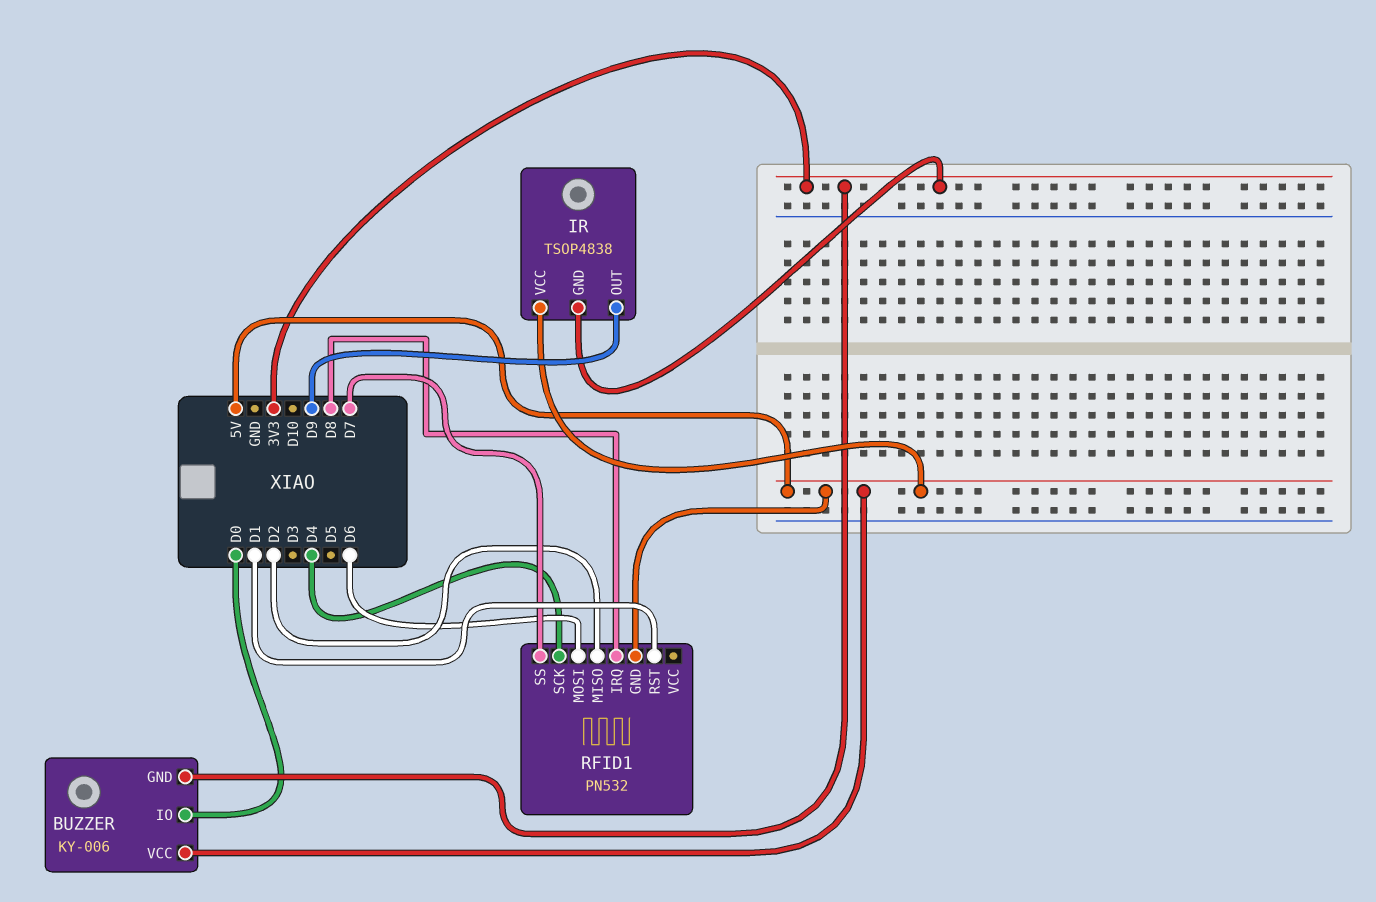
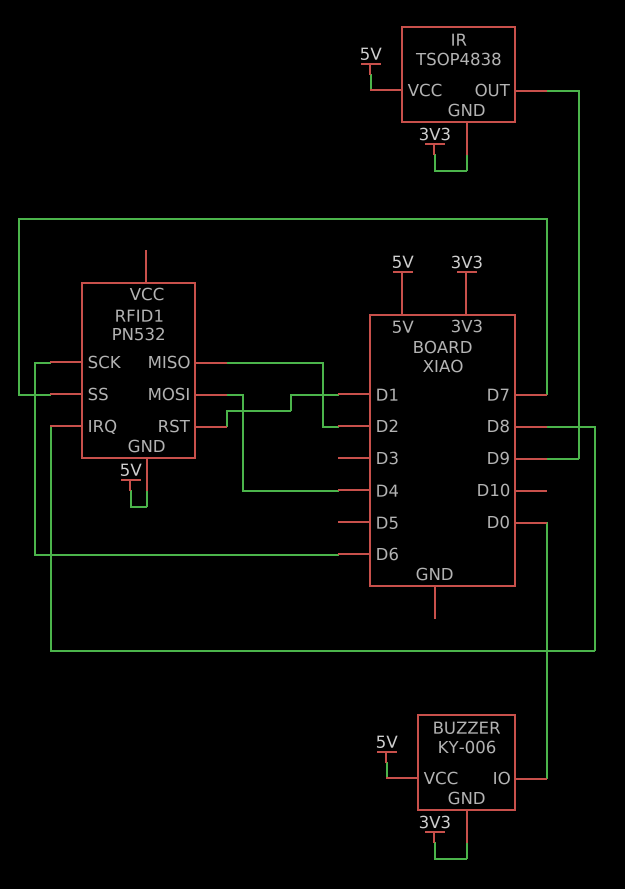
RFID1 pin MOSI: D6 -> D4
RFID1 pin SCK: D4 -> D6

